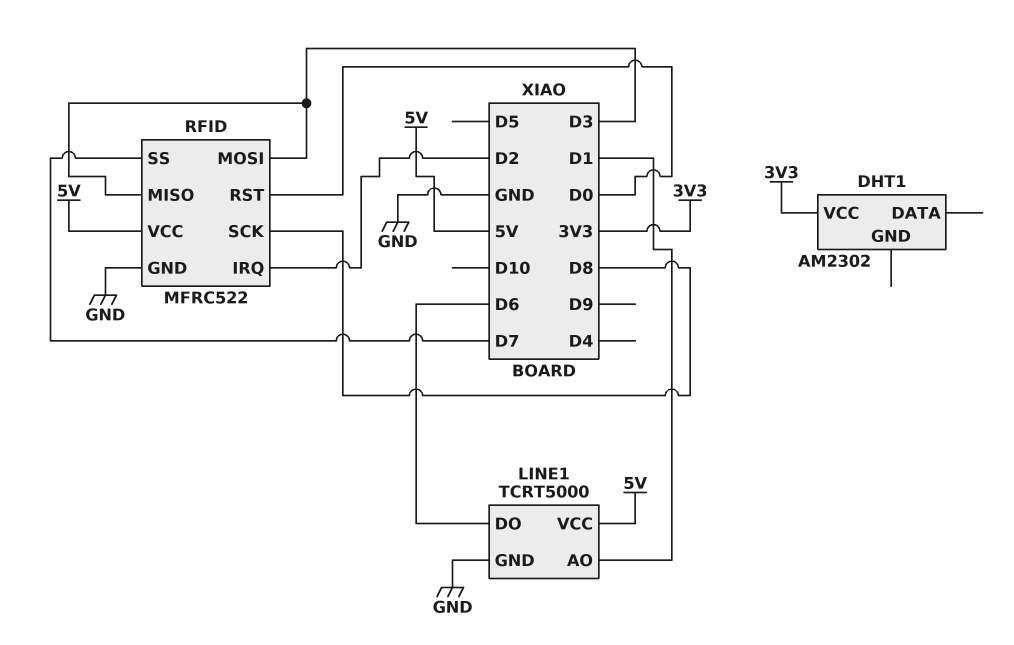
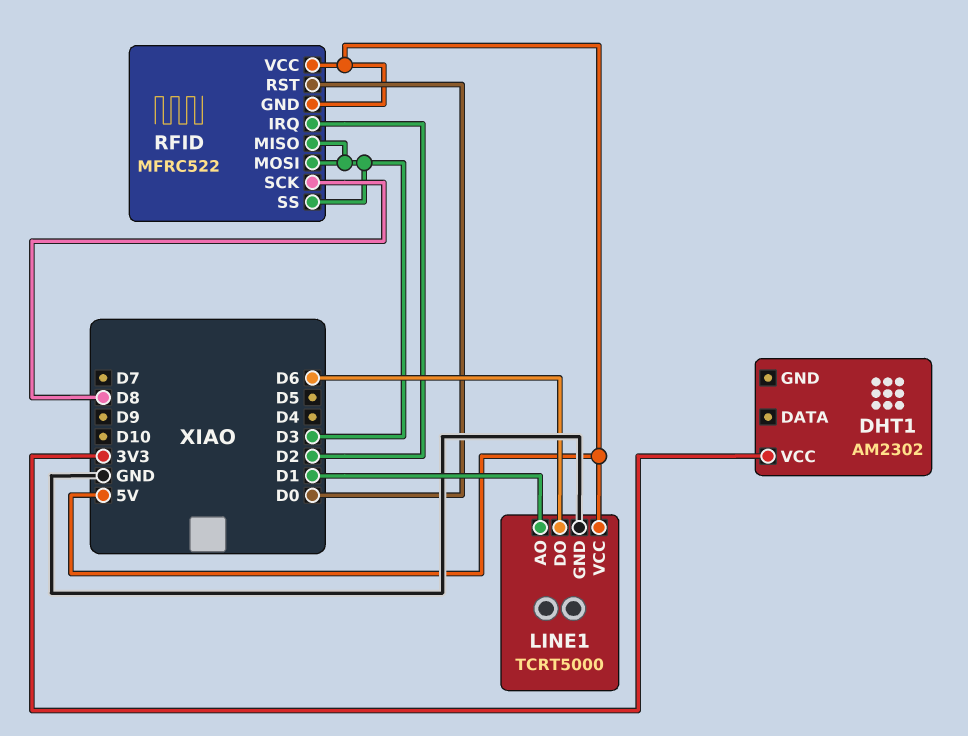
RFID pin GND: GND -> 5V
RFID pin SS: D7 -> D3

